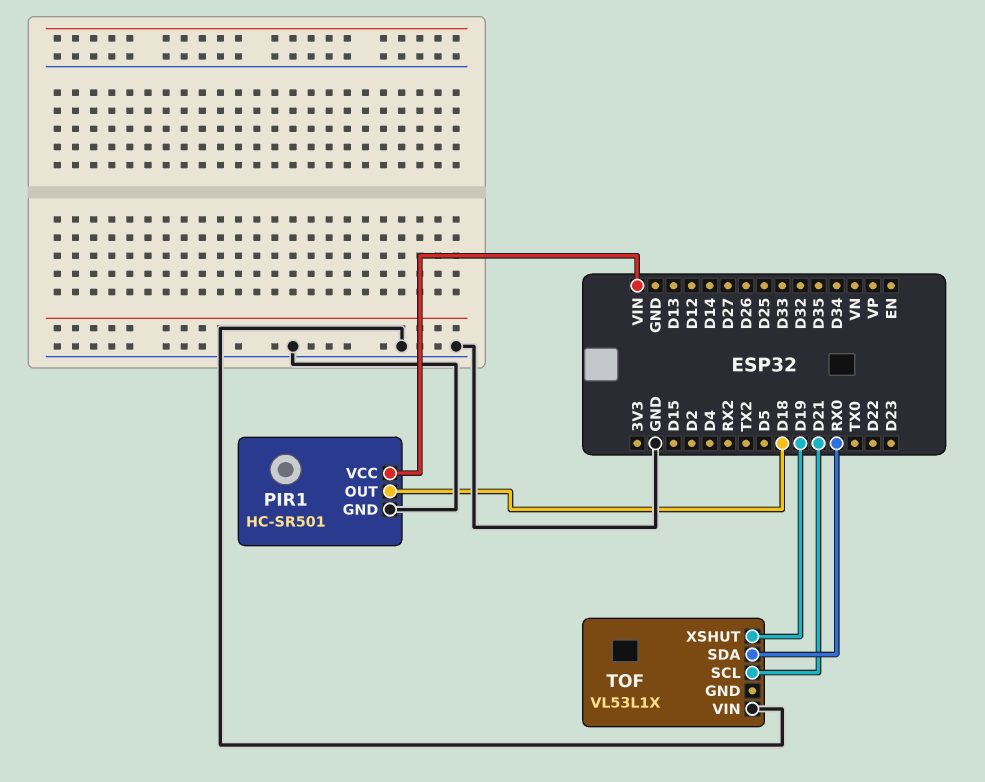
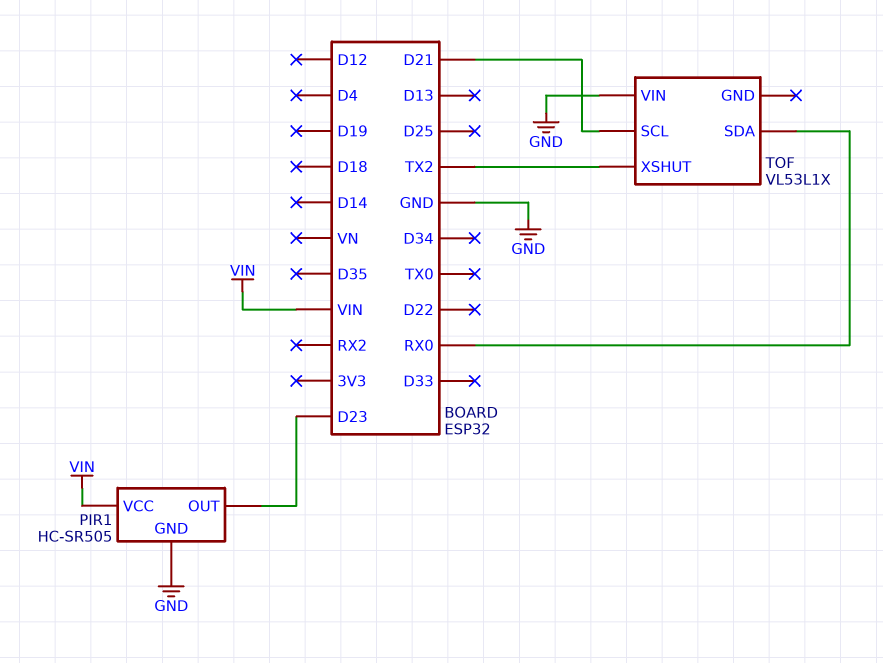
PIR1: HC-SR501 -> HC-SR505
PIR1 pin OUT: D18 -> D23
TOF pin XSHUT: D19 -> TX2

